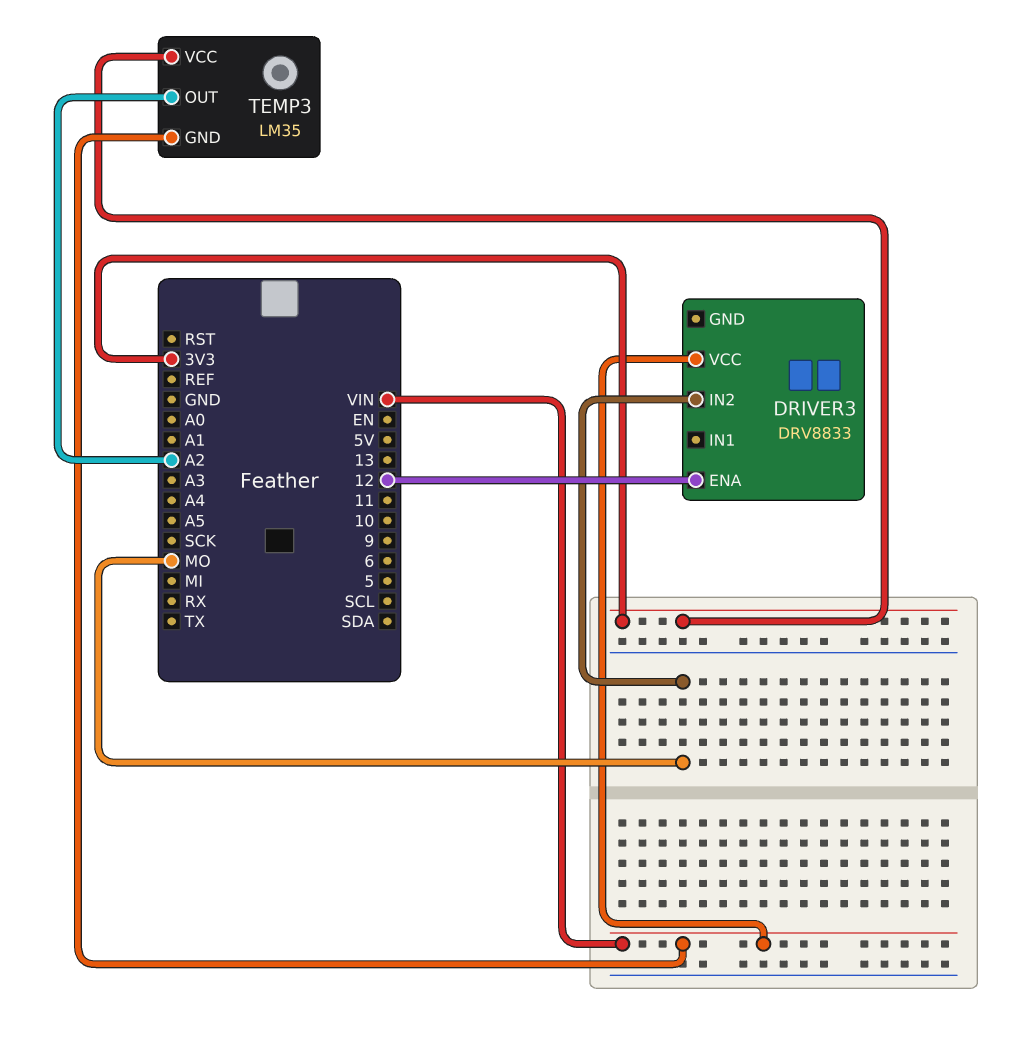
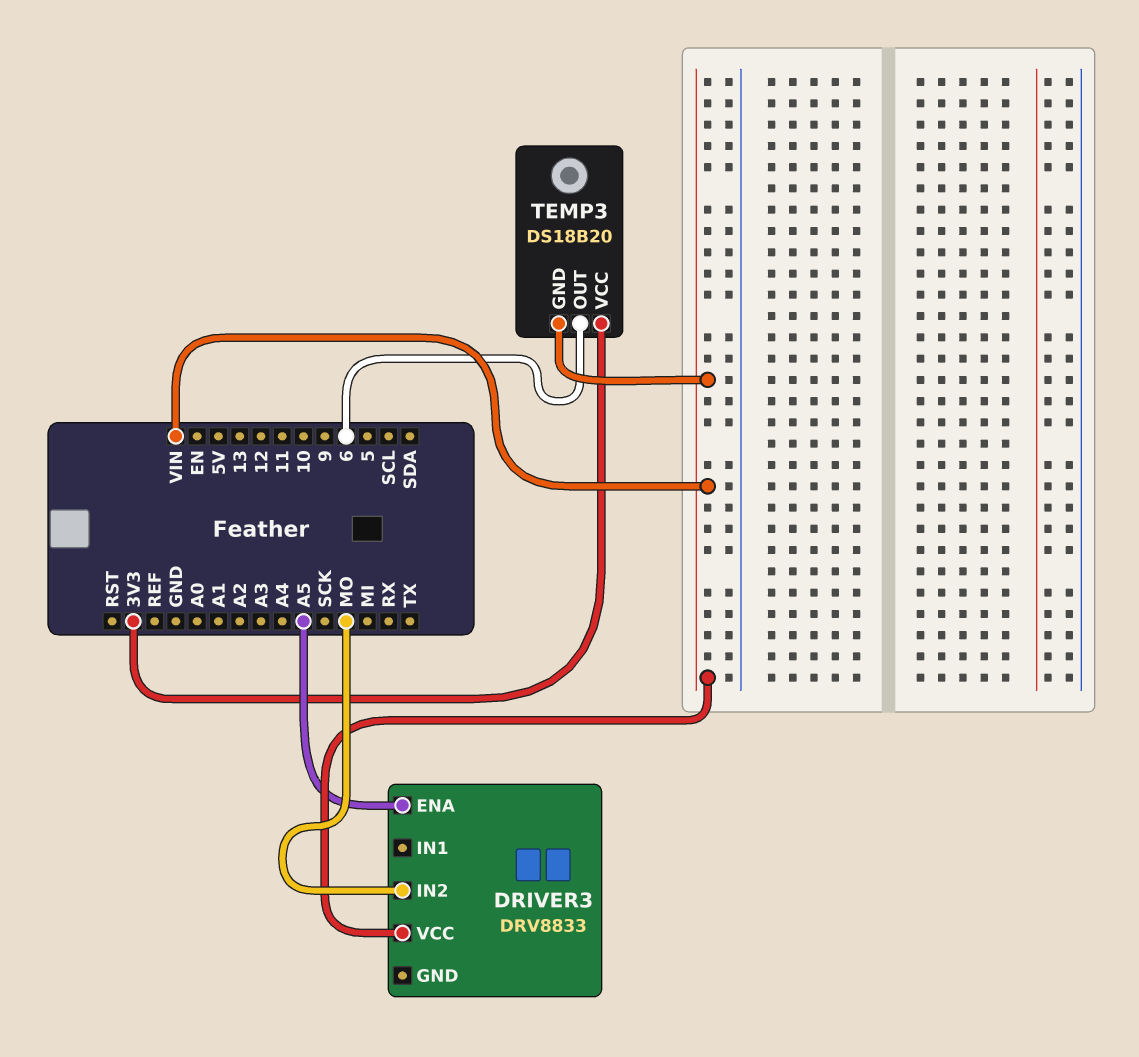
DRIVER3 pin ENA: 12 -> A5
TEMP3: LM35 -> DS18B20
TEMP3 pin OUT: A2 -> 6

